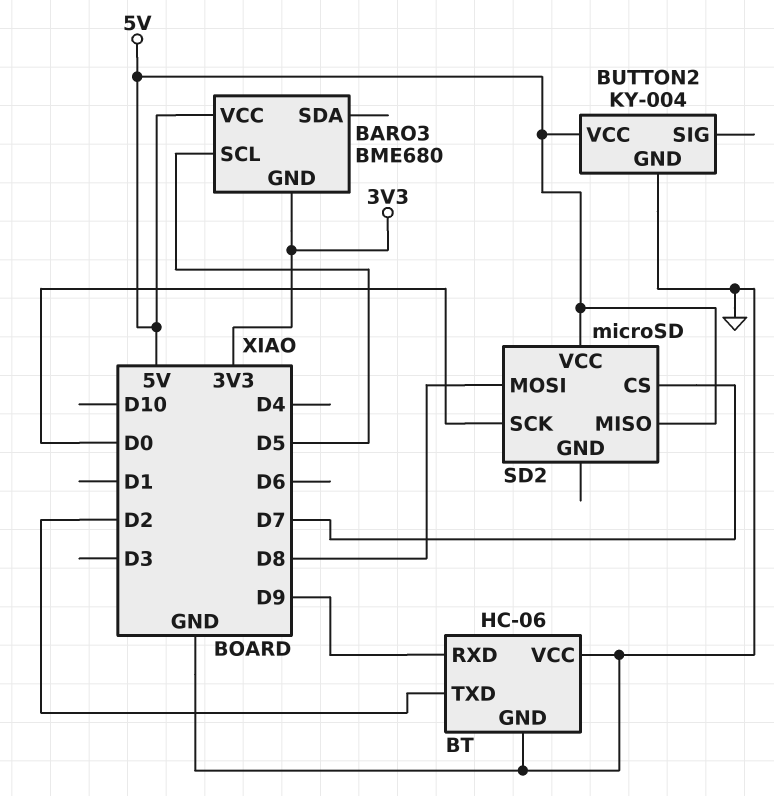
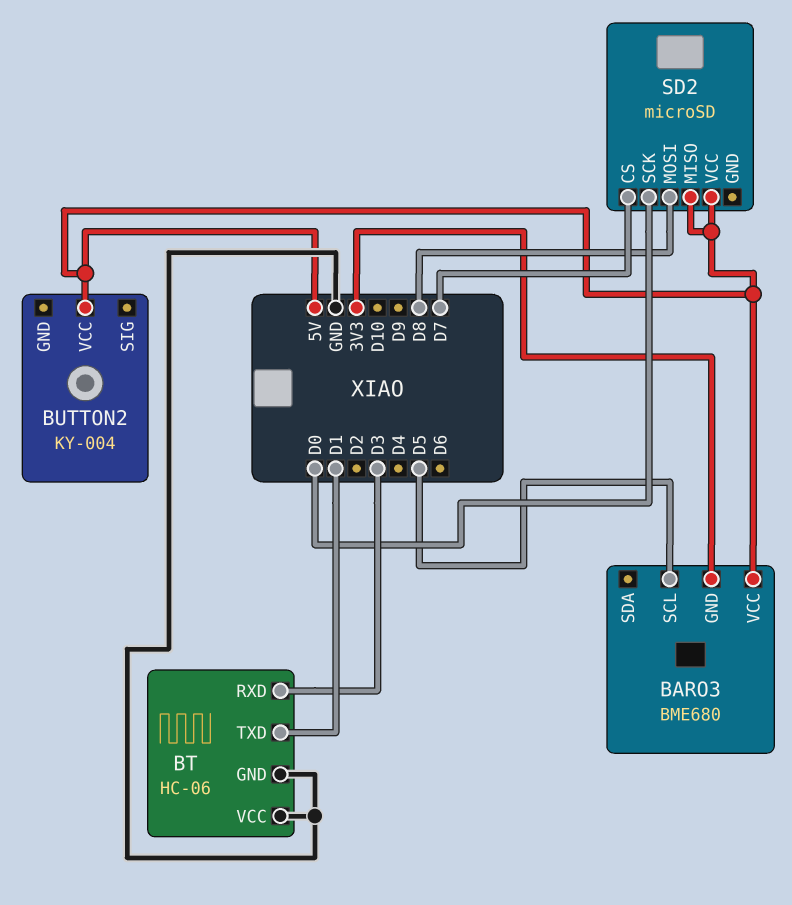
BT pin RXD: D9 -> D3
BT pin TXD: D2 -> D1
BUTTON2 pin GND: GND -> none

